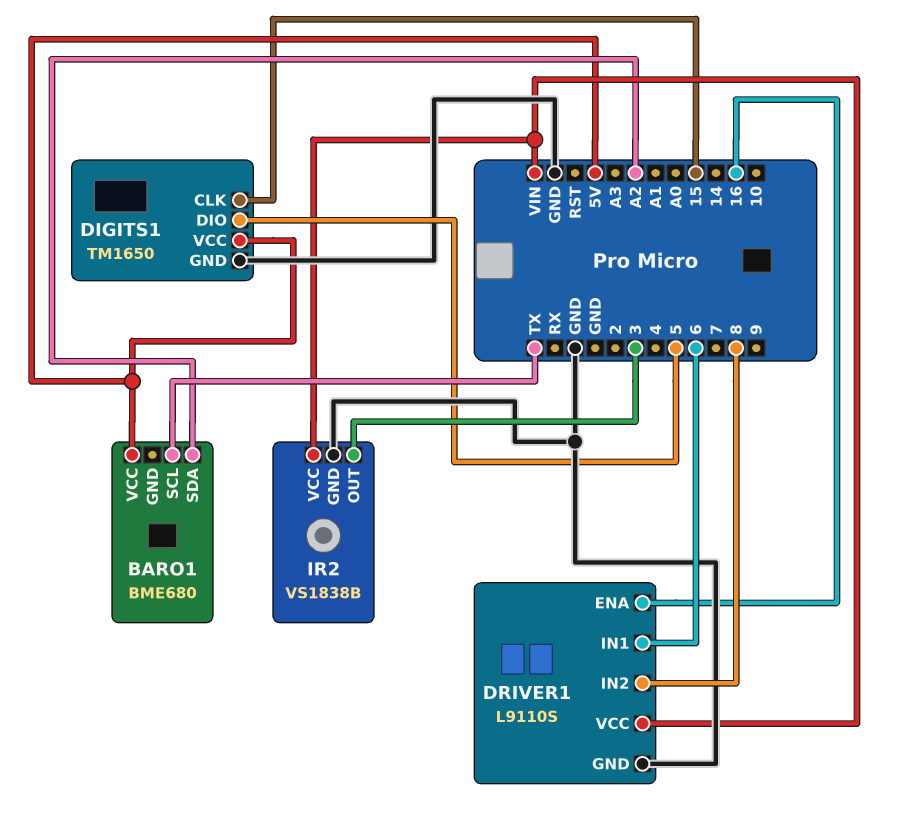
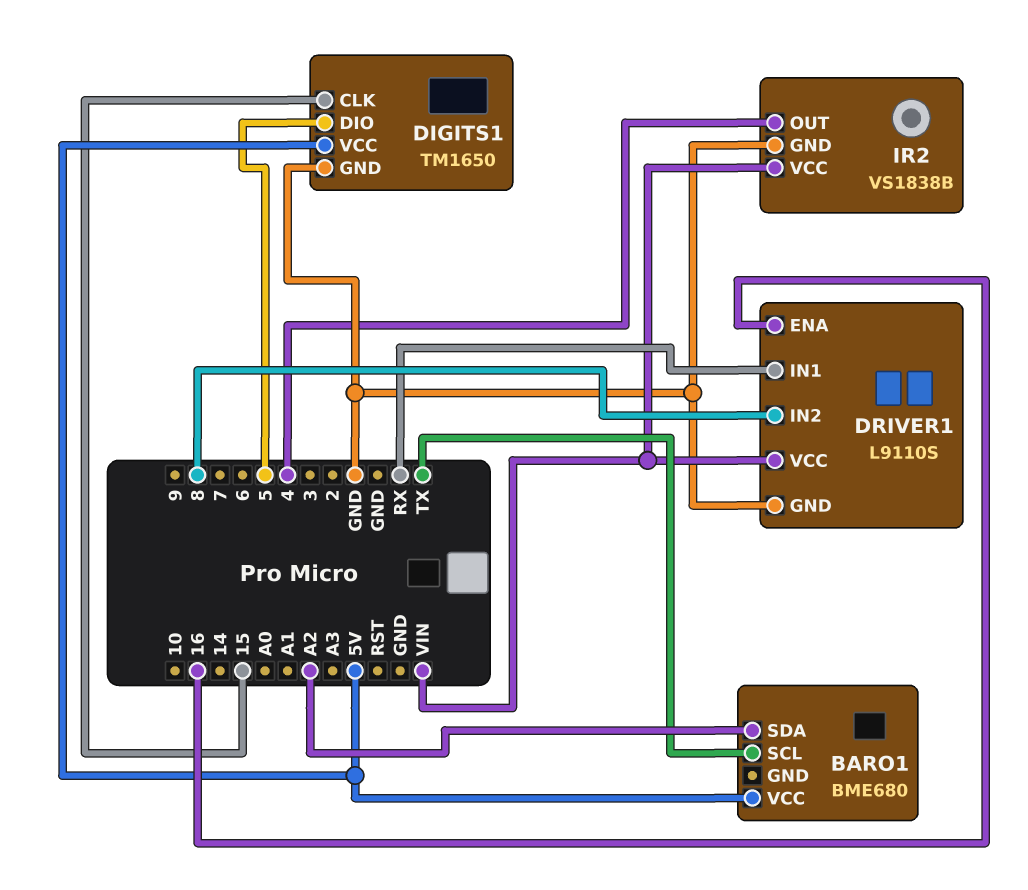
DRIVER1 pin IN1: 6 -> RX
IR2 pin OUT: 3 -> 4

